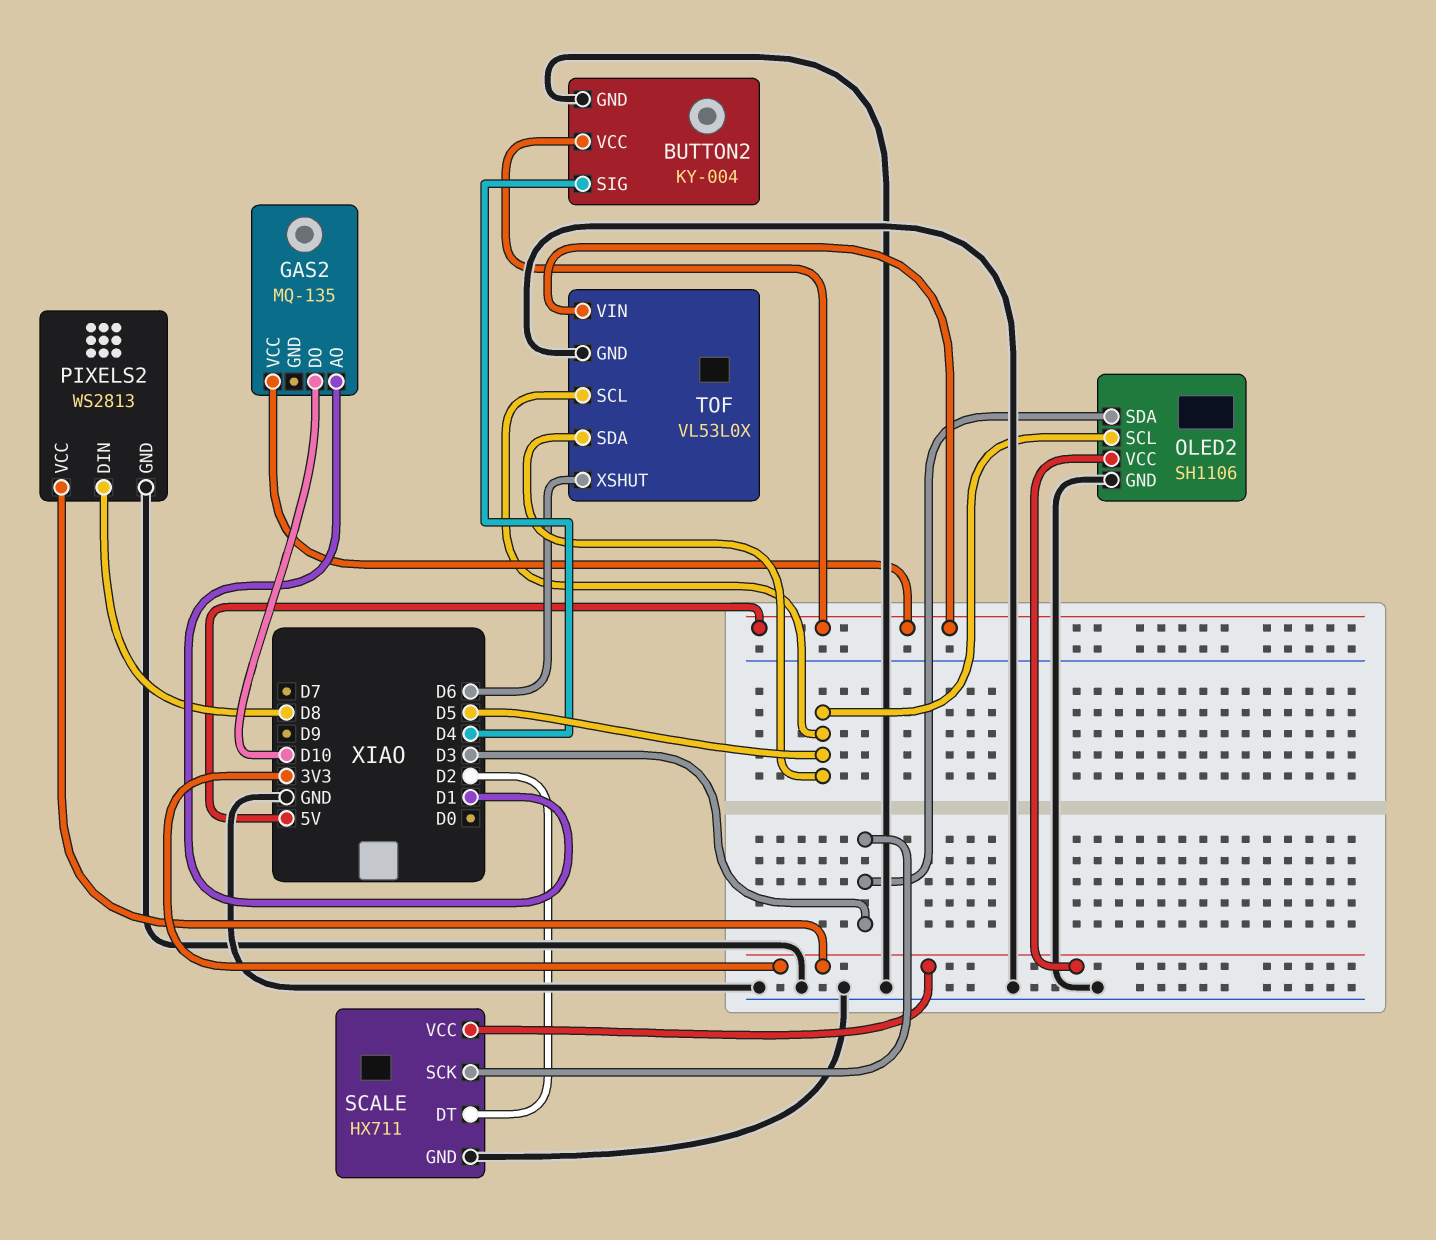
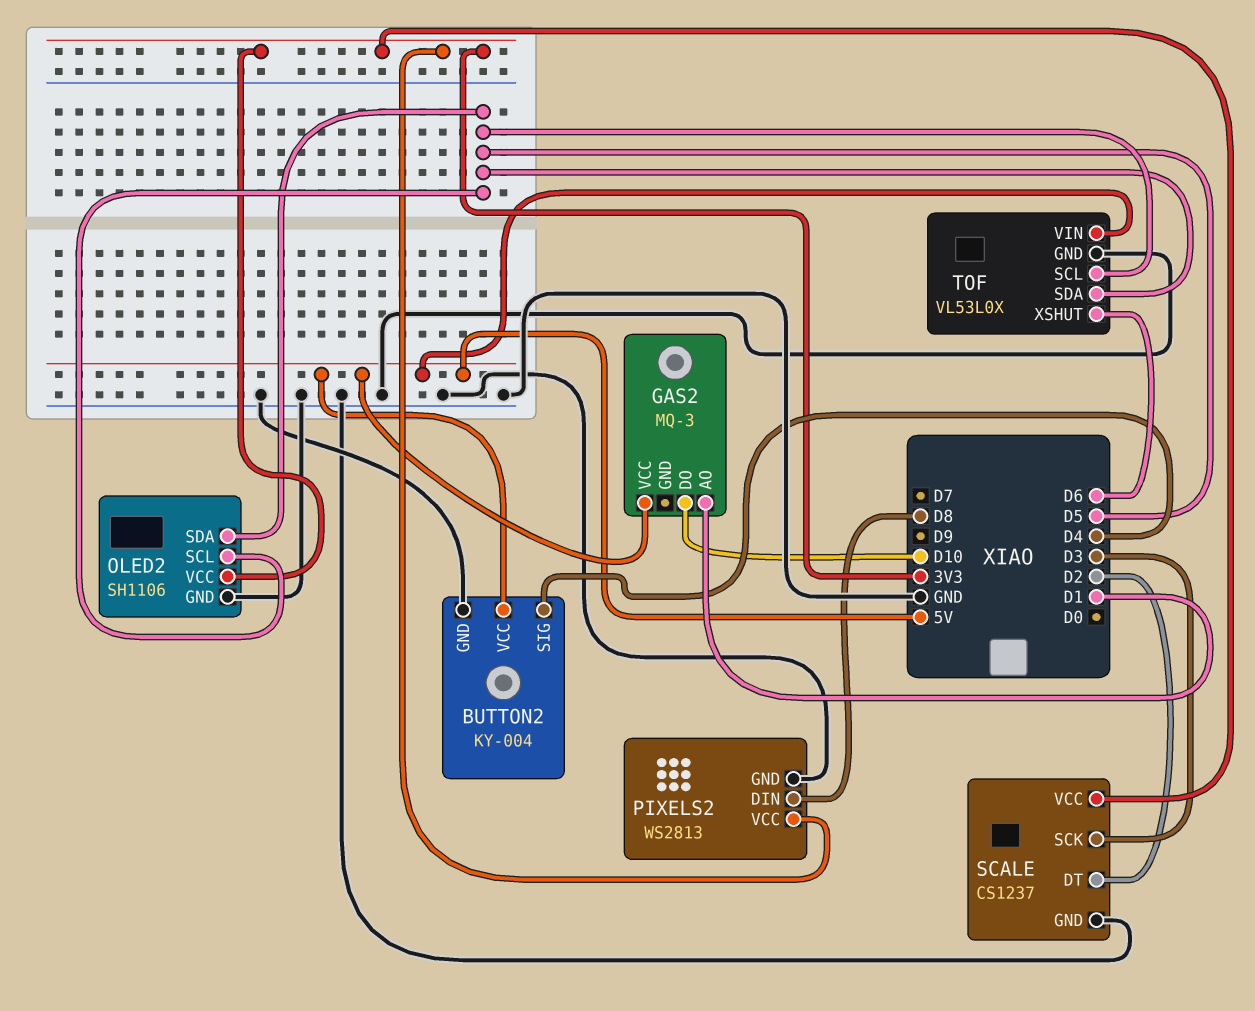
GAS2: MQ-135 -> MQ-3
OLED2 pin SDA: D3 -> D5
SCALE: HX711 -> CS1237

